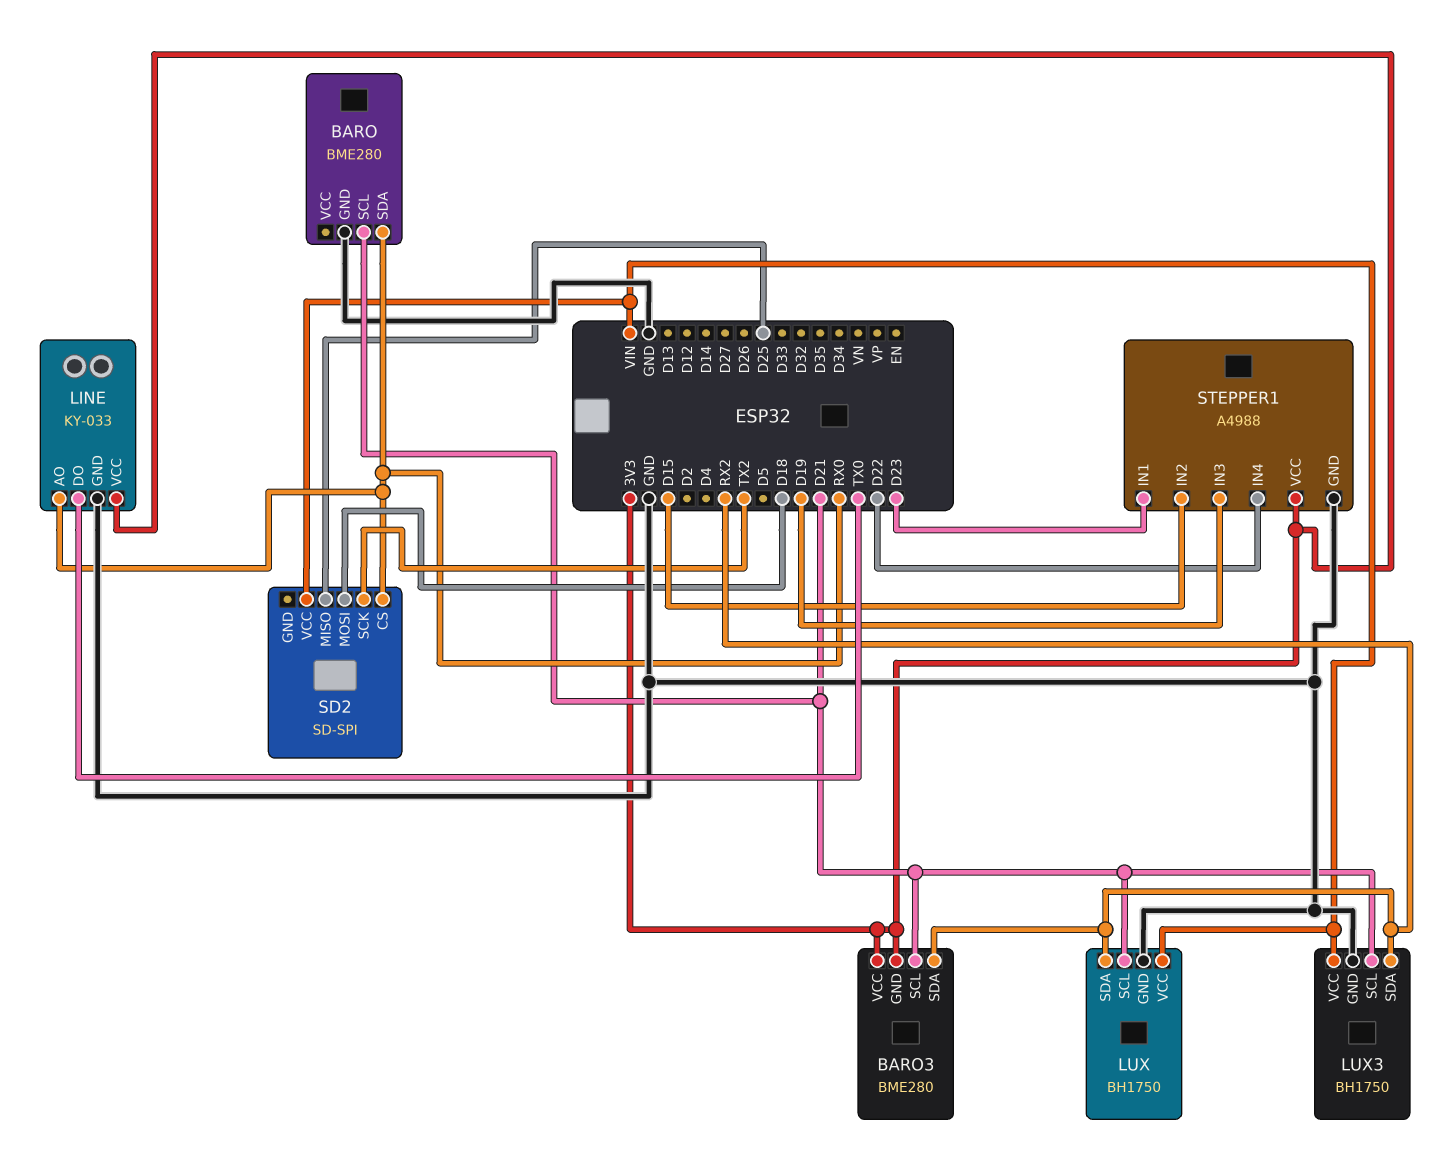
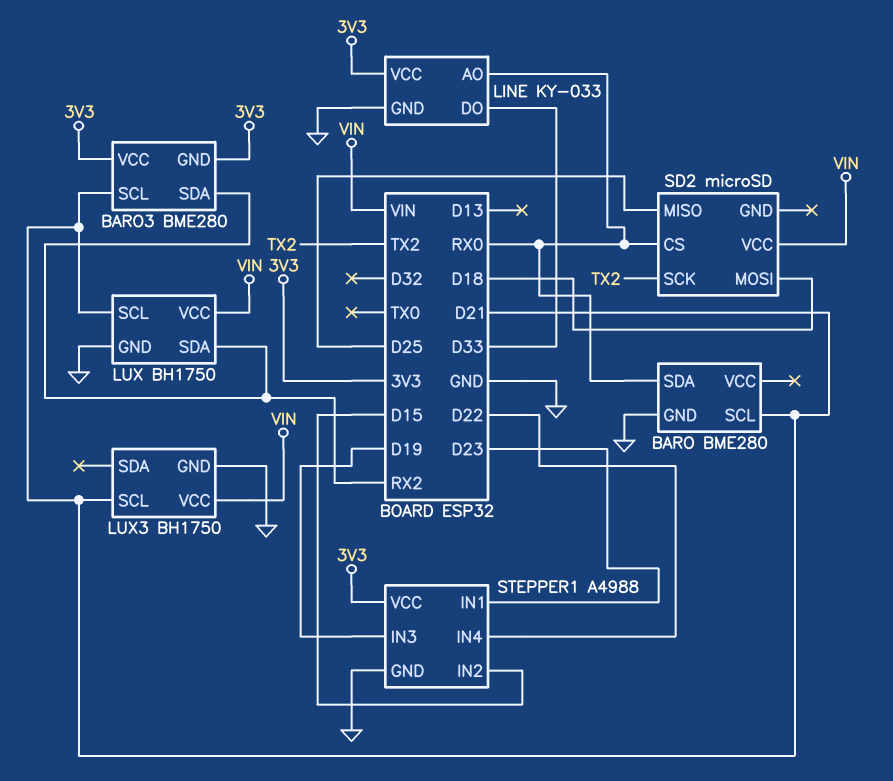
LINE pin DO: TX0 -> D33
LUX3 pin SDA: RX2 -> none
SD2: SD-SPI -> microSD

